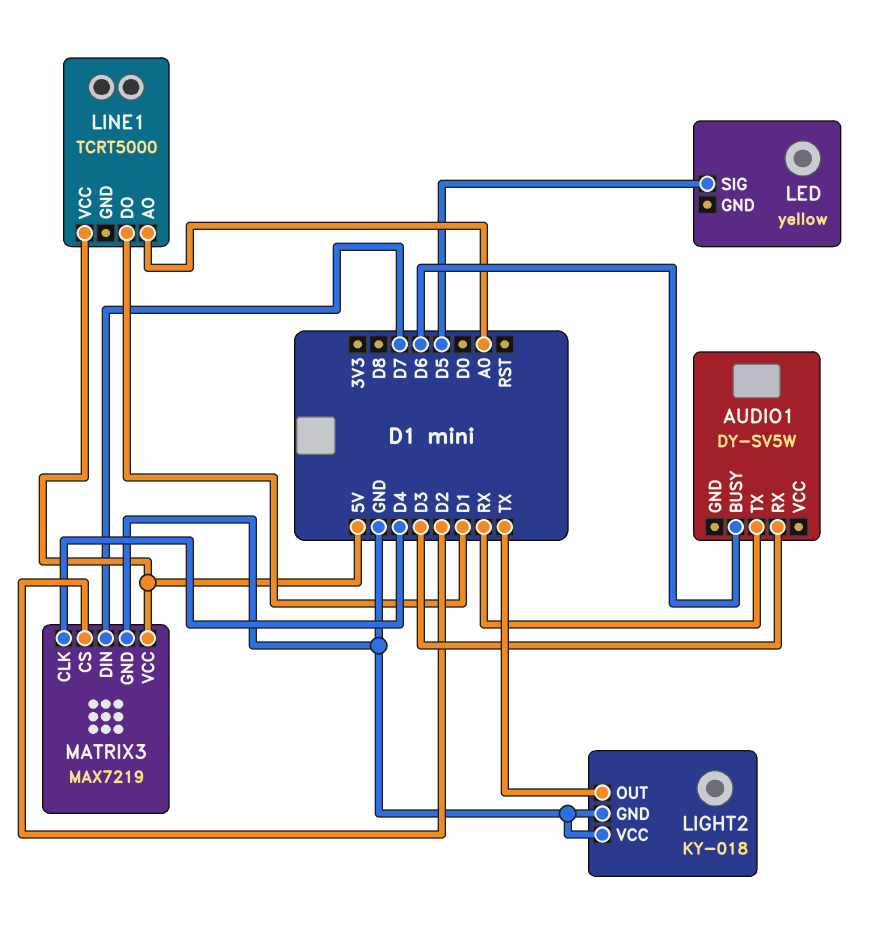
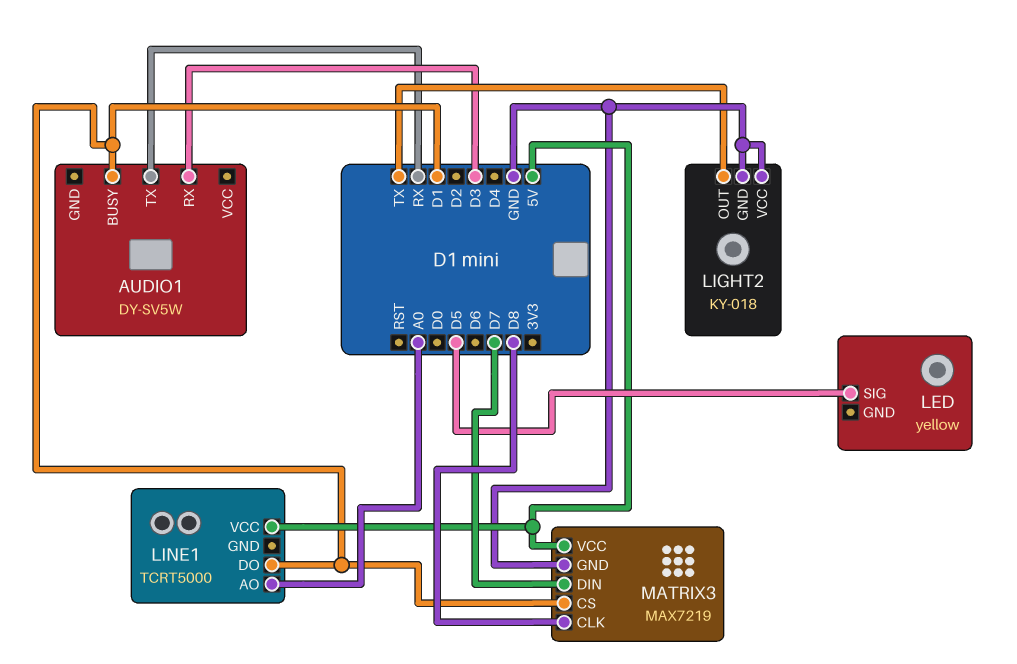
AUDIO1 pin BUSY: D6 -> D1
MATRIX3 pin CLK: D4 -> D8
MATRIX3 pin CS: D2 -> D1

